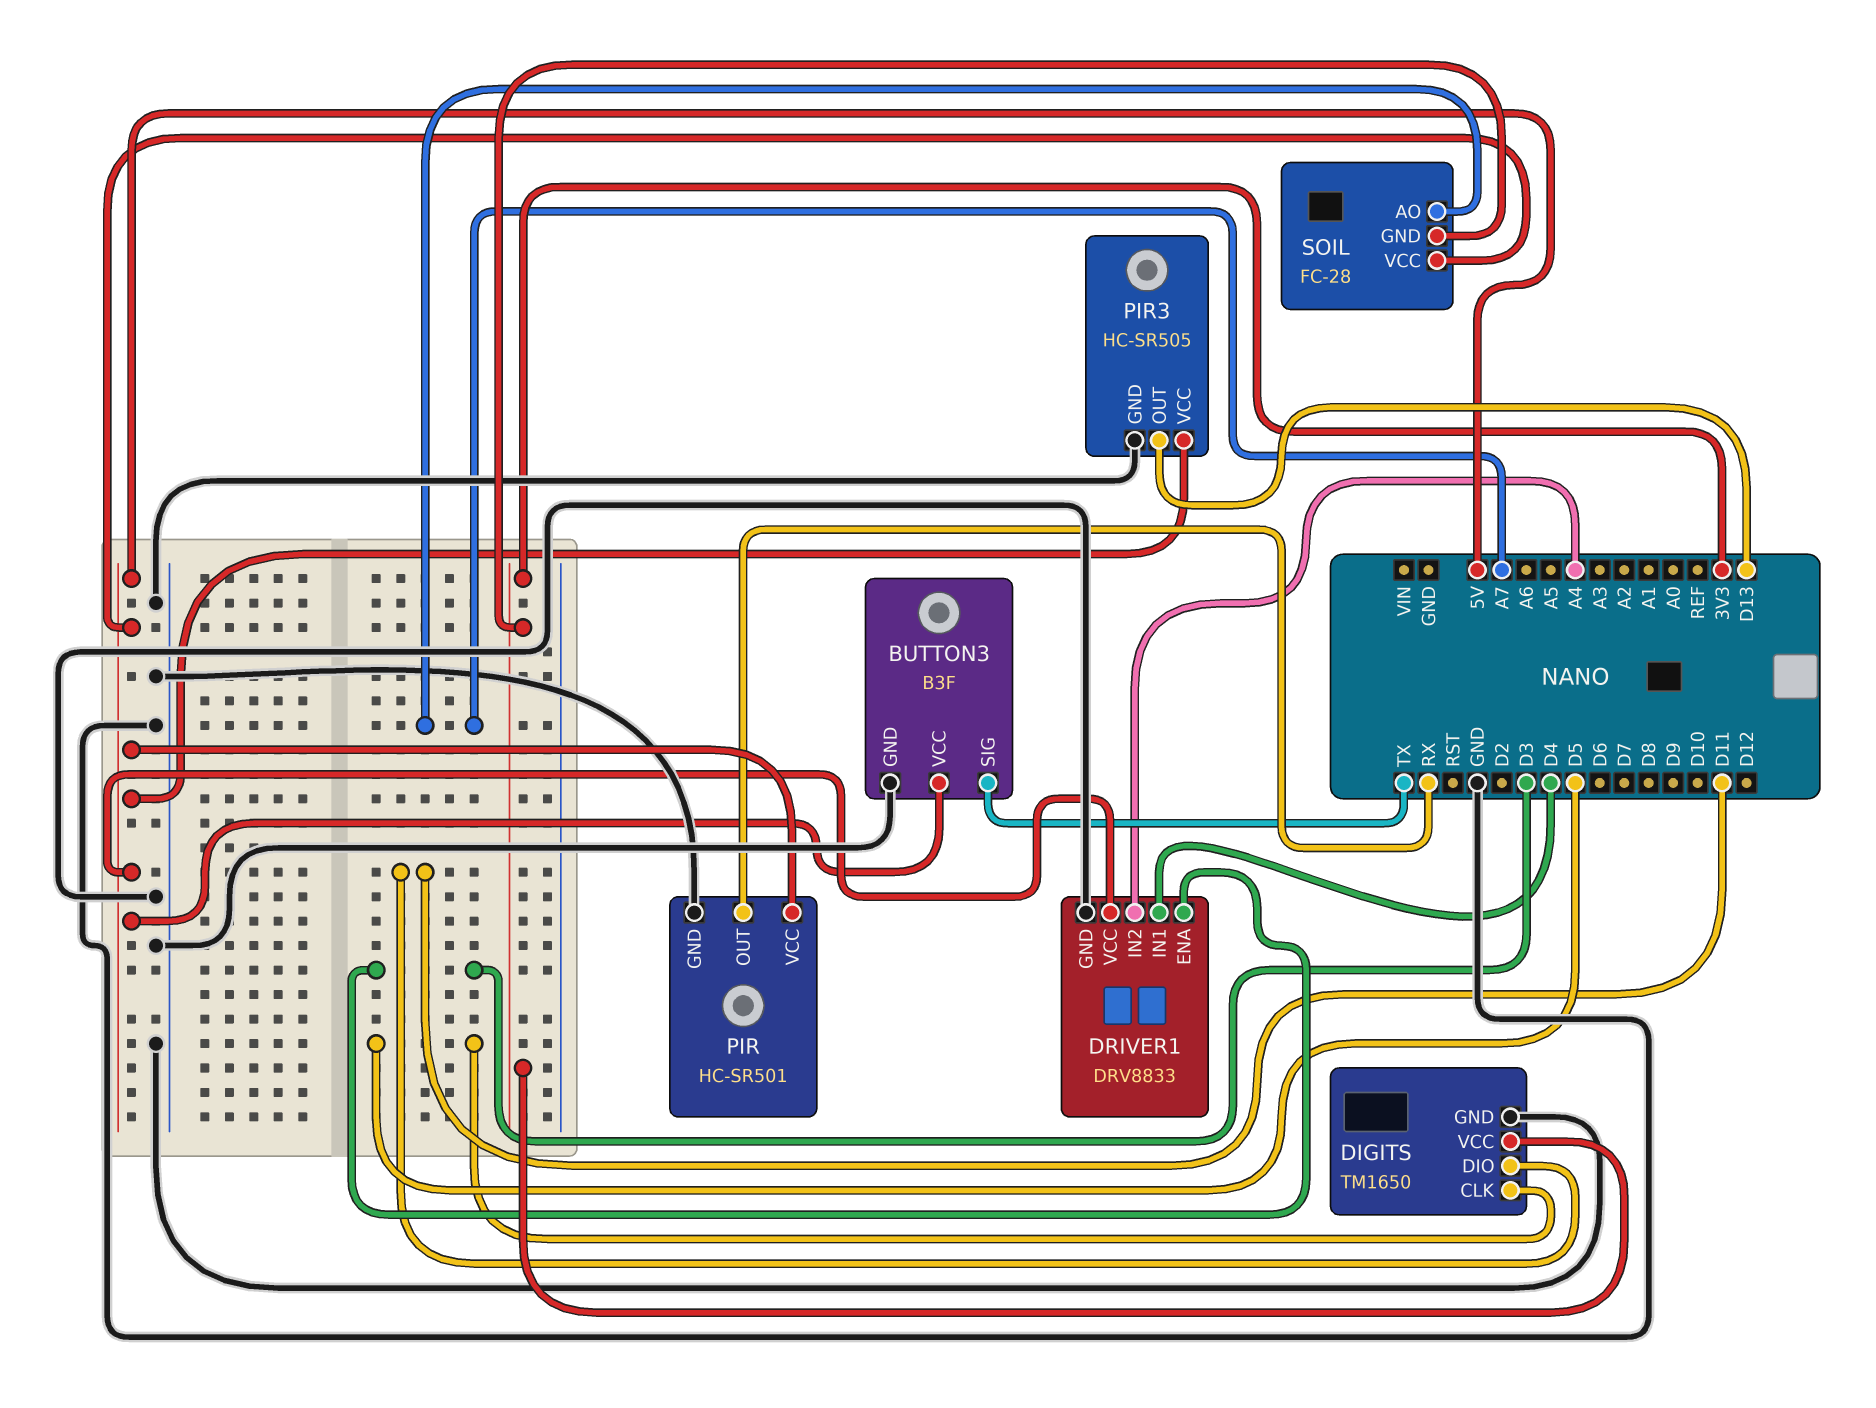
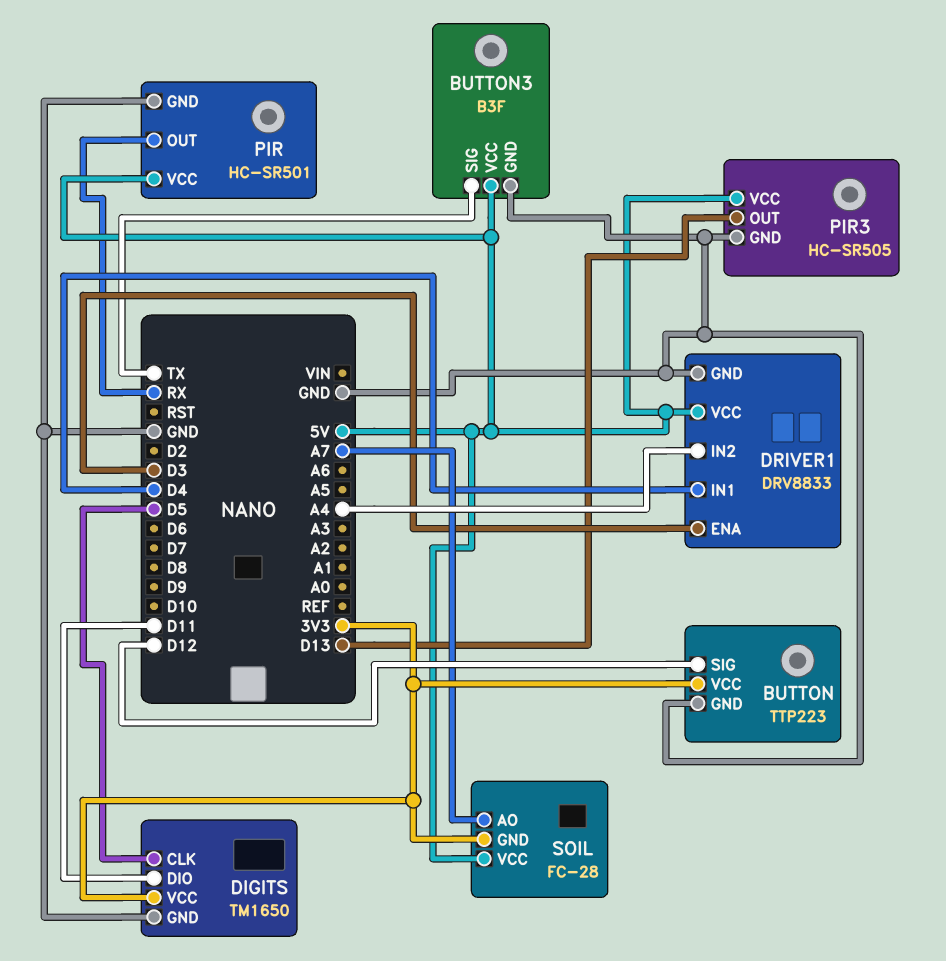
BUTTON: none -> TTP223
BUTTON pin GND: none -> GND
BUTTON pin SIG: none -> D12
BUTTON pin VCC: none -> 3V3

